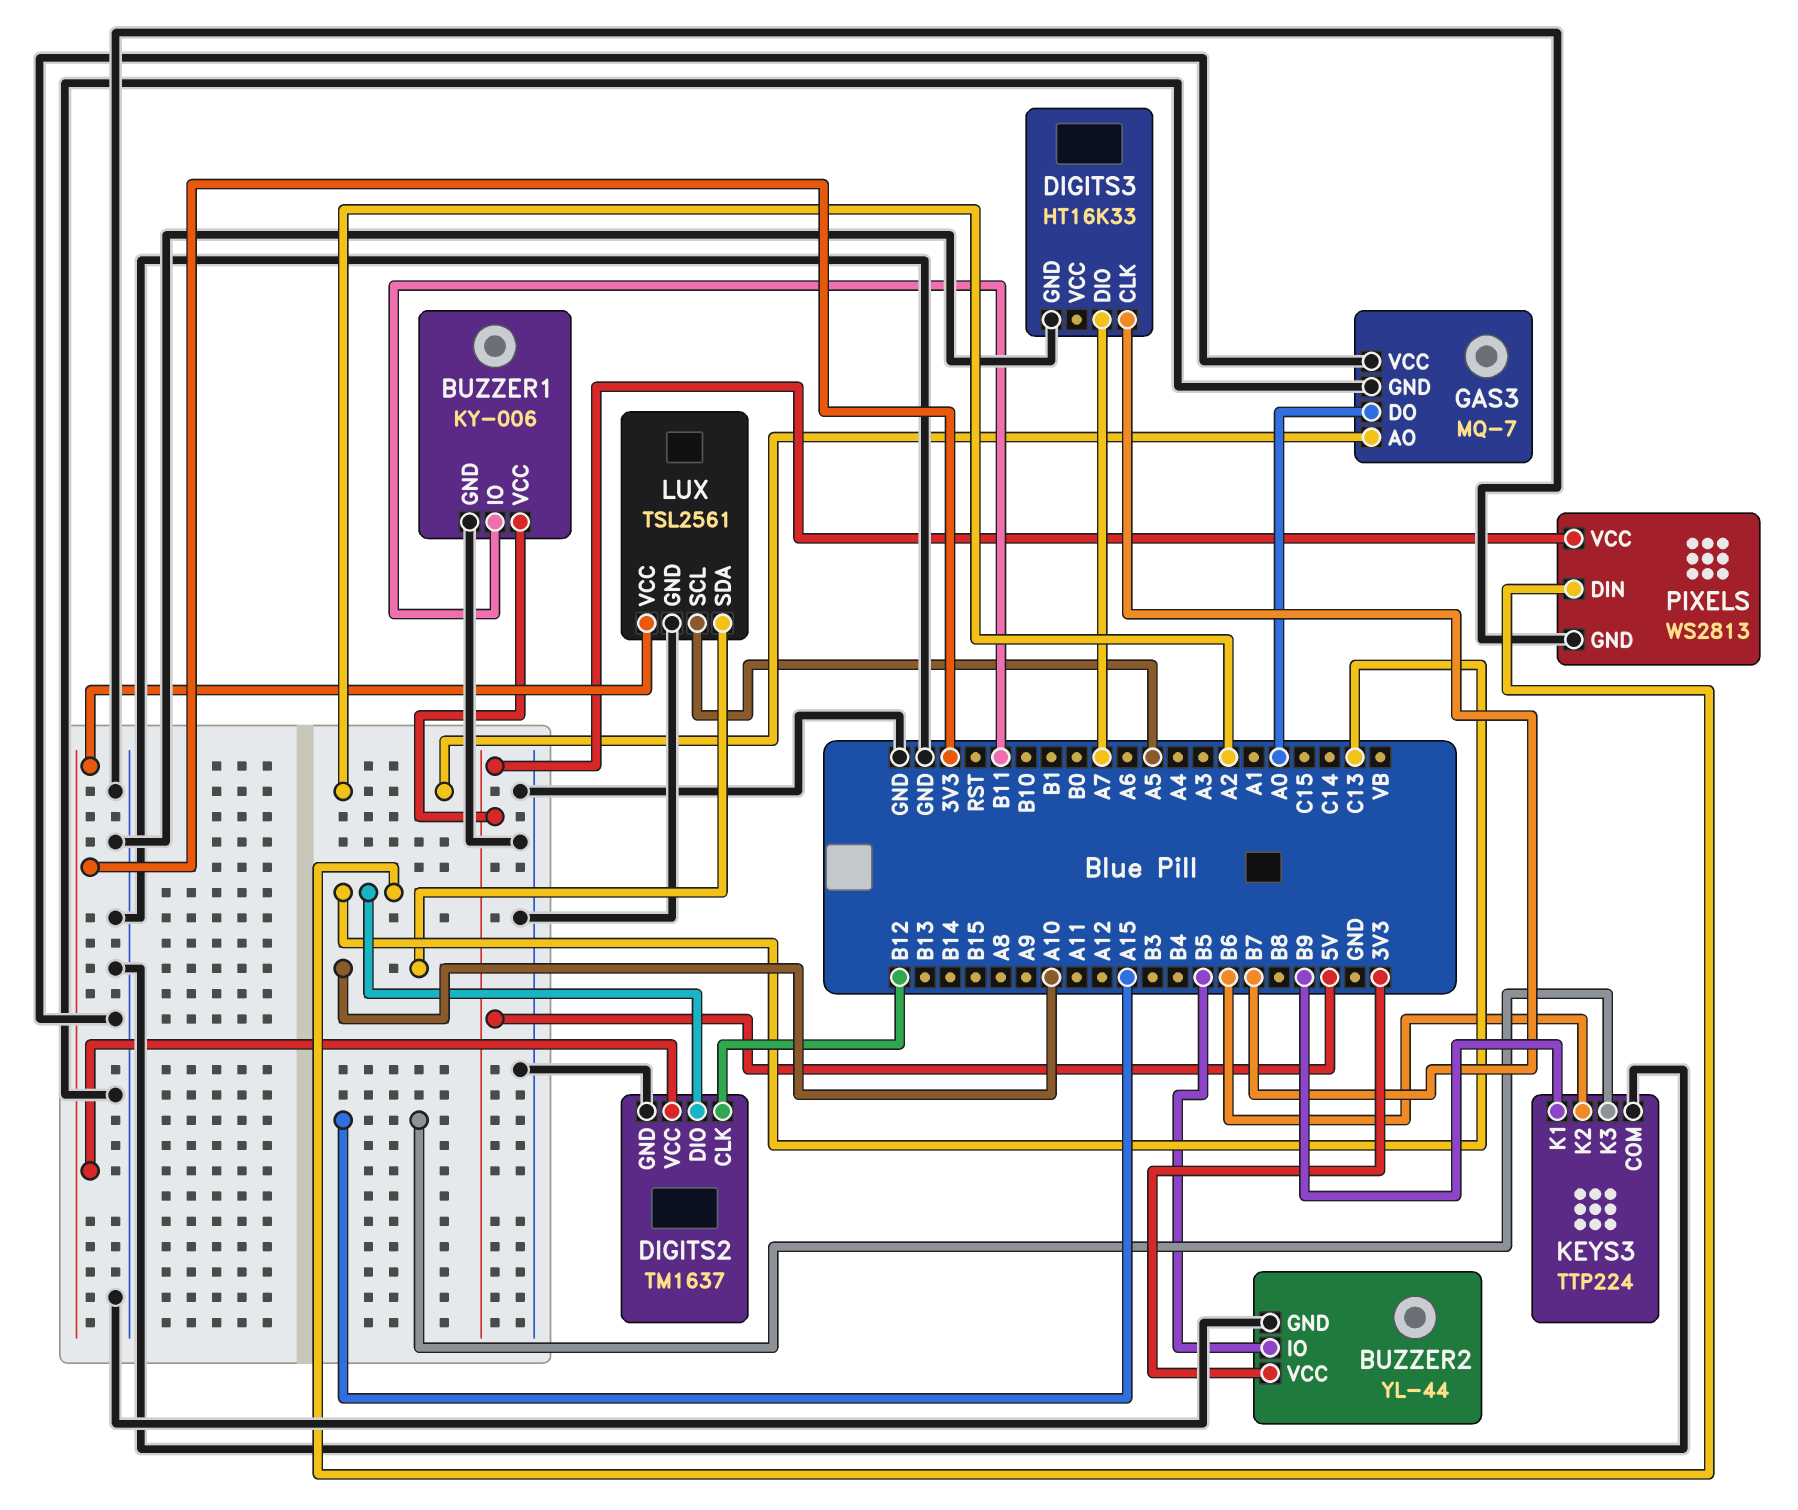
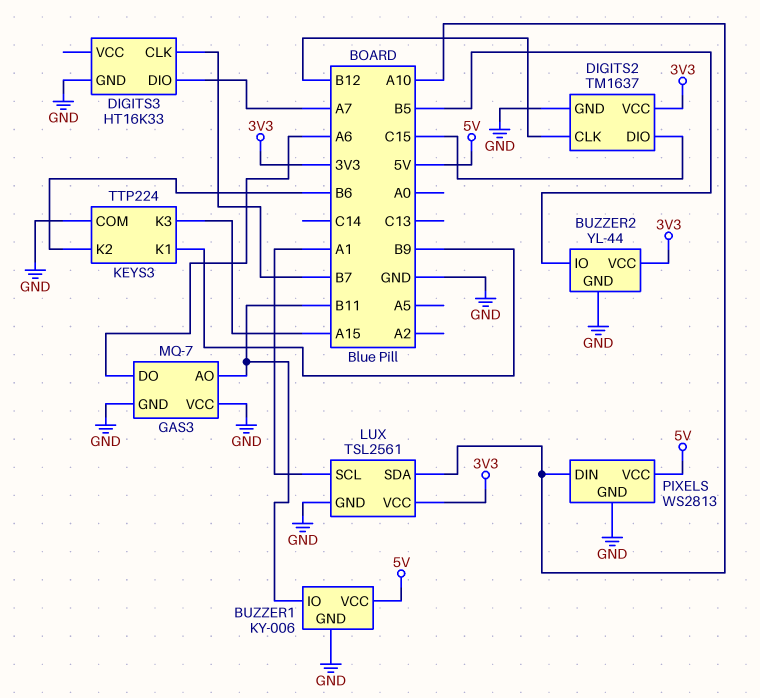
DIGITS2 pin DIO: C13 -> C15
GAS3 pin AO: A2 -> B11
GAS3 pin DO: A0 -> A6
LUX pin SCL: A5 -> A1
PIXELS pin DIN: C13 -> A10

